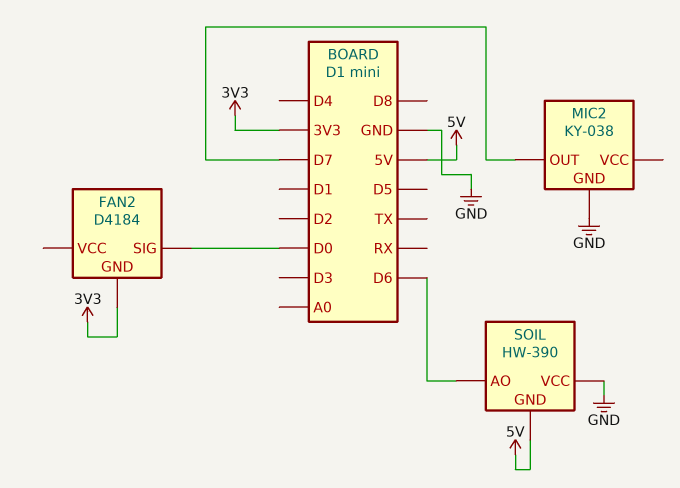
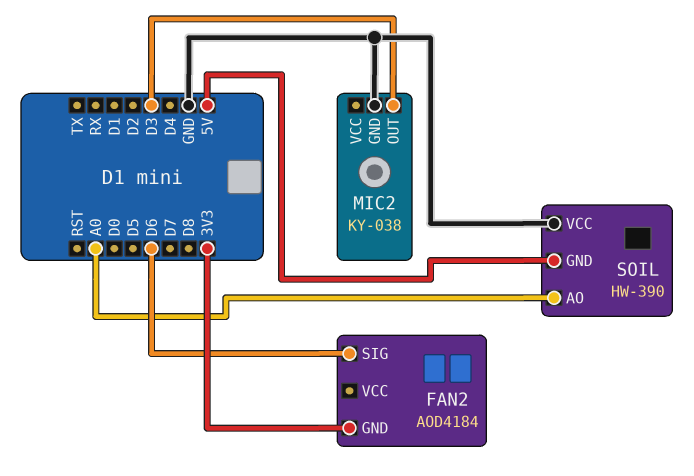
FAN2: D4184 -> AOD4184
FAN2 pin SIG: D0 -> D6
MIC2 pin OUT: D7 -> D3
SOIL pin AO: D6 -> A0

